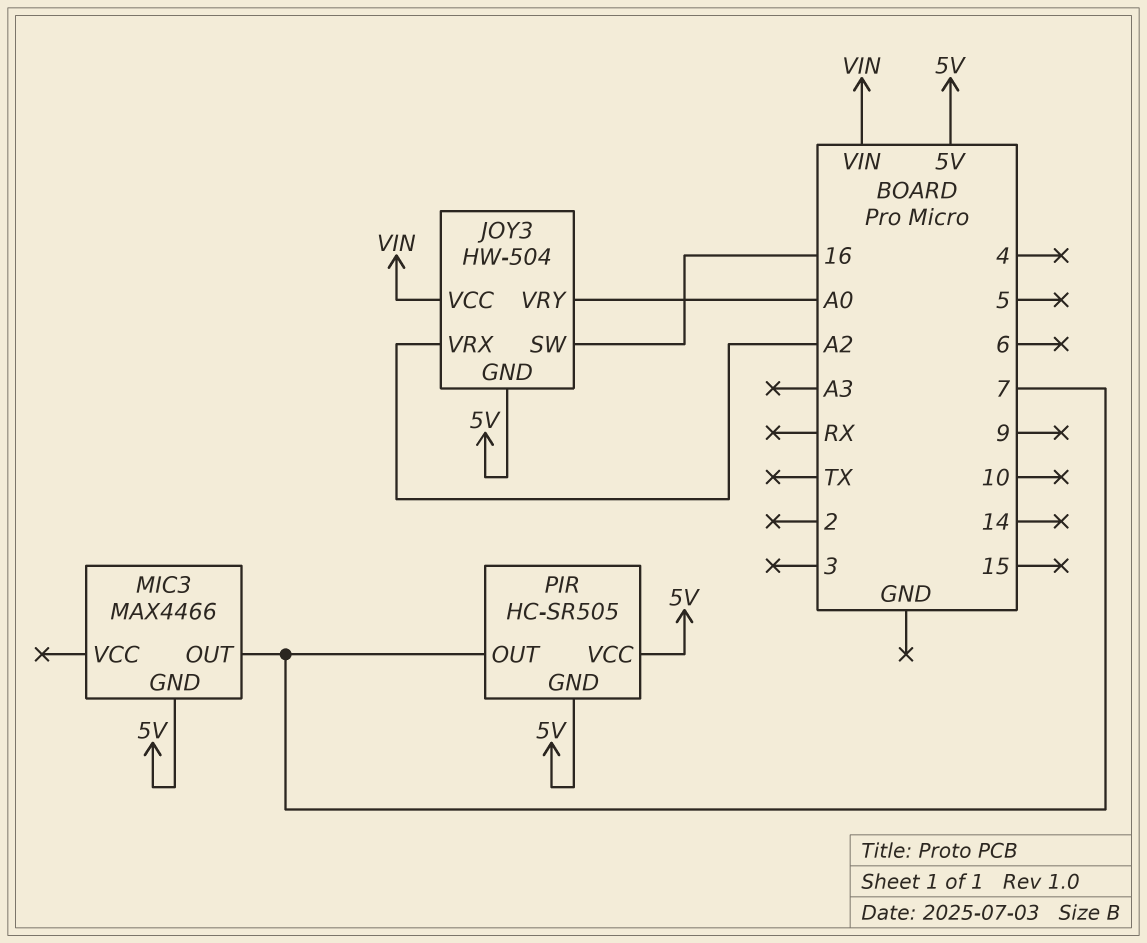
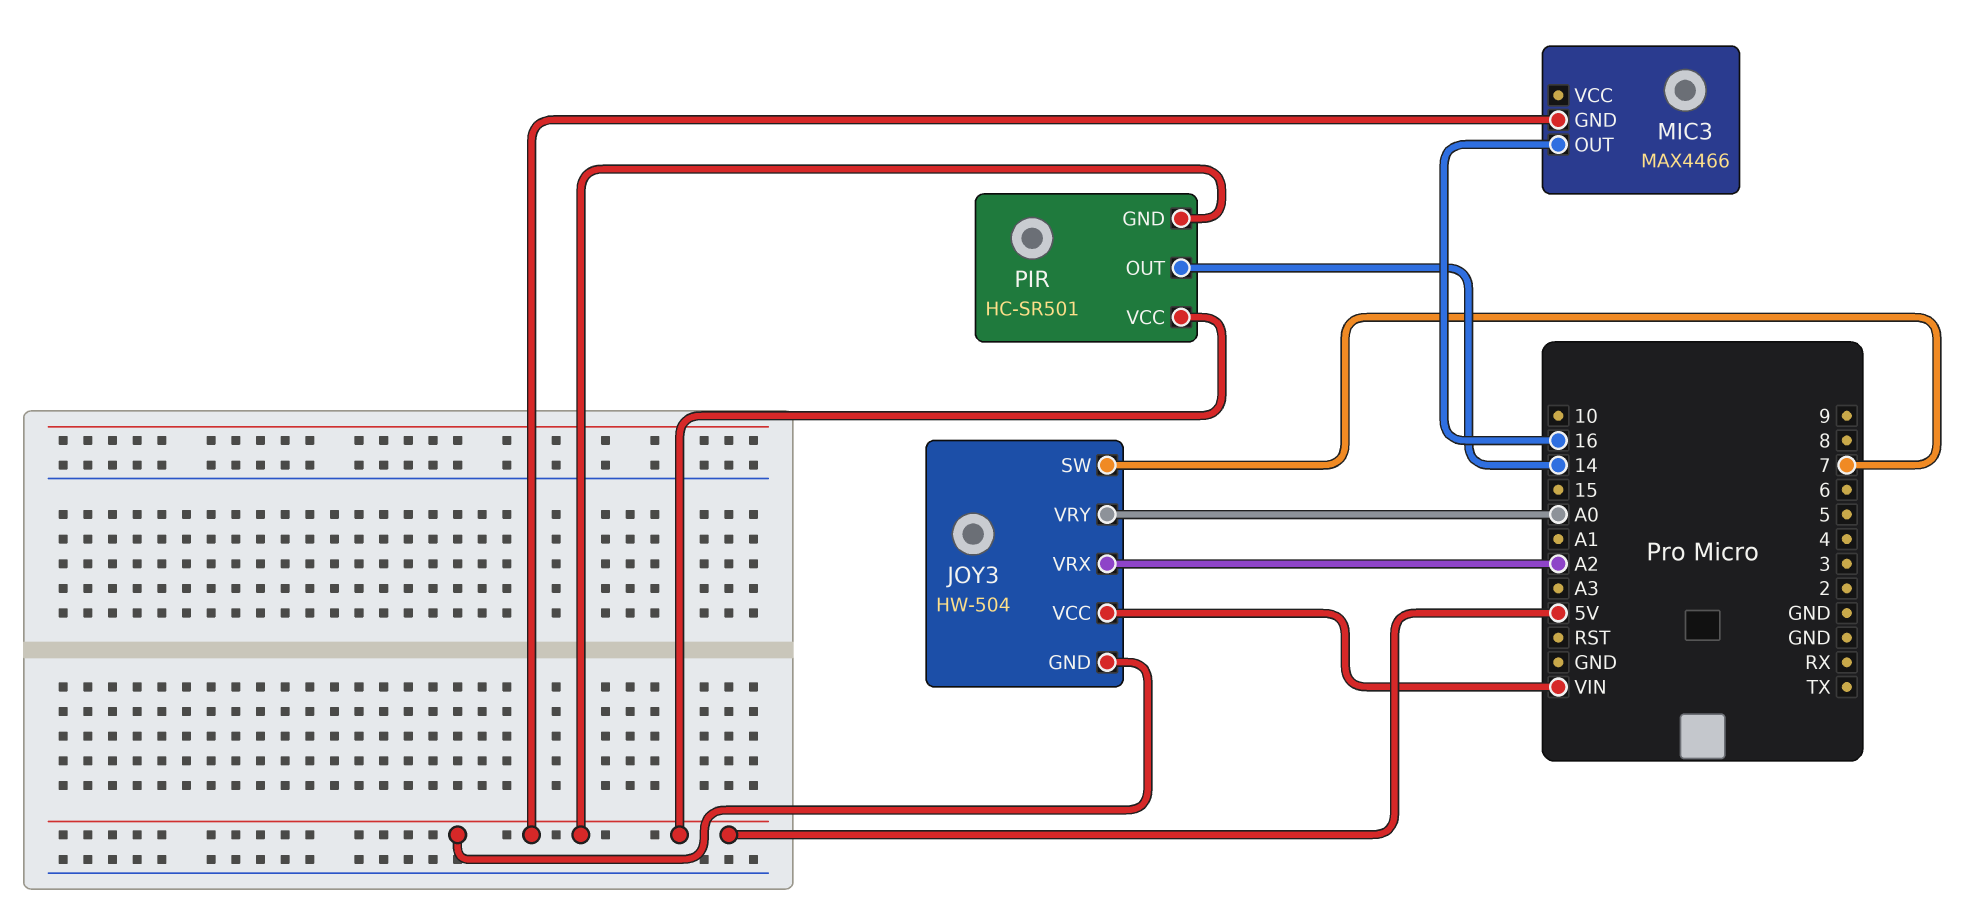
JOY3 pin SW: 16 -> 7
MIC3 pin OUT: 7 -> 16
PIR: HC-SR505 -> HC-SR501
PIR pin OUT: 7 -> 14

